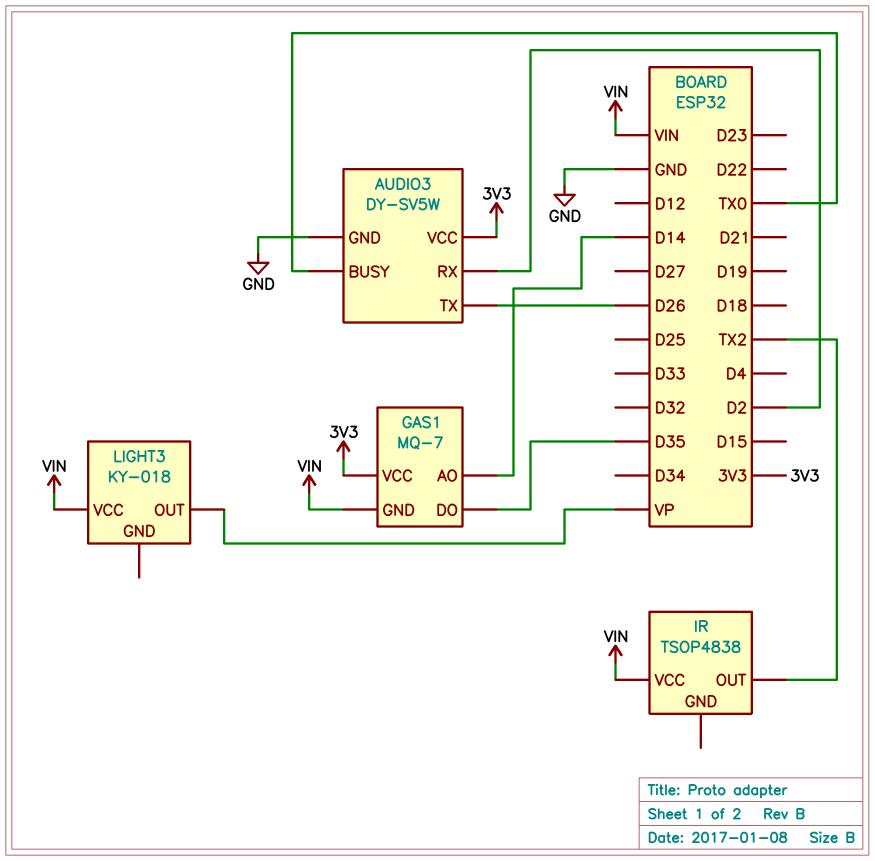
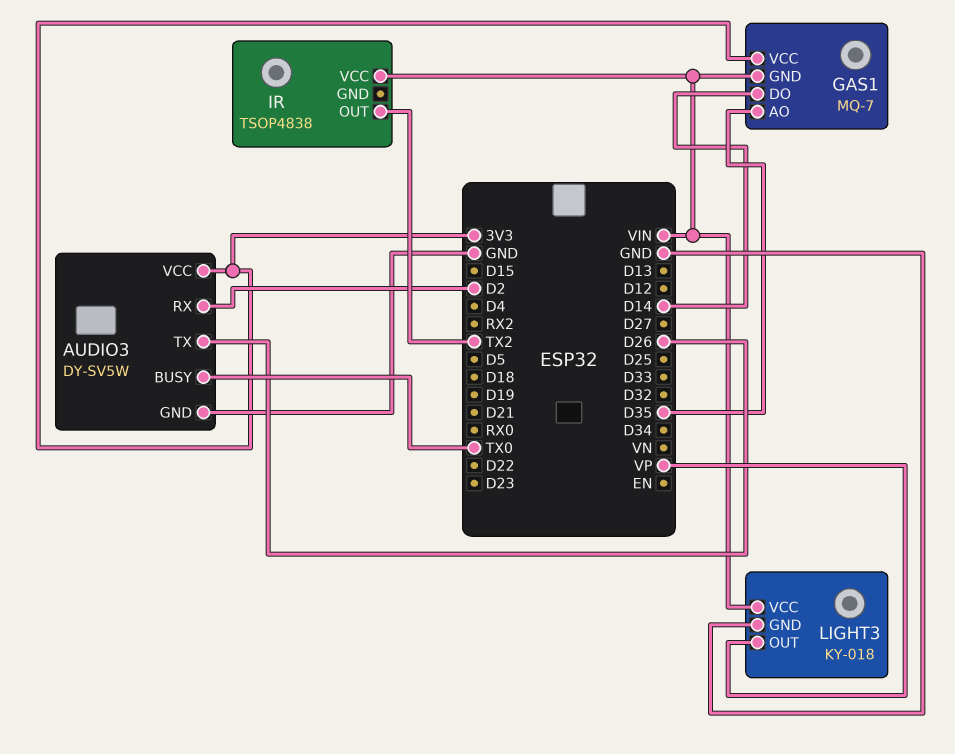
GAS1 pin AO: D14 -> D35
GAS1 pin DO: D35 -> D14
LIGHT3 pin GND: none -> GND

